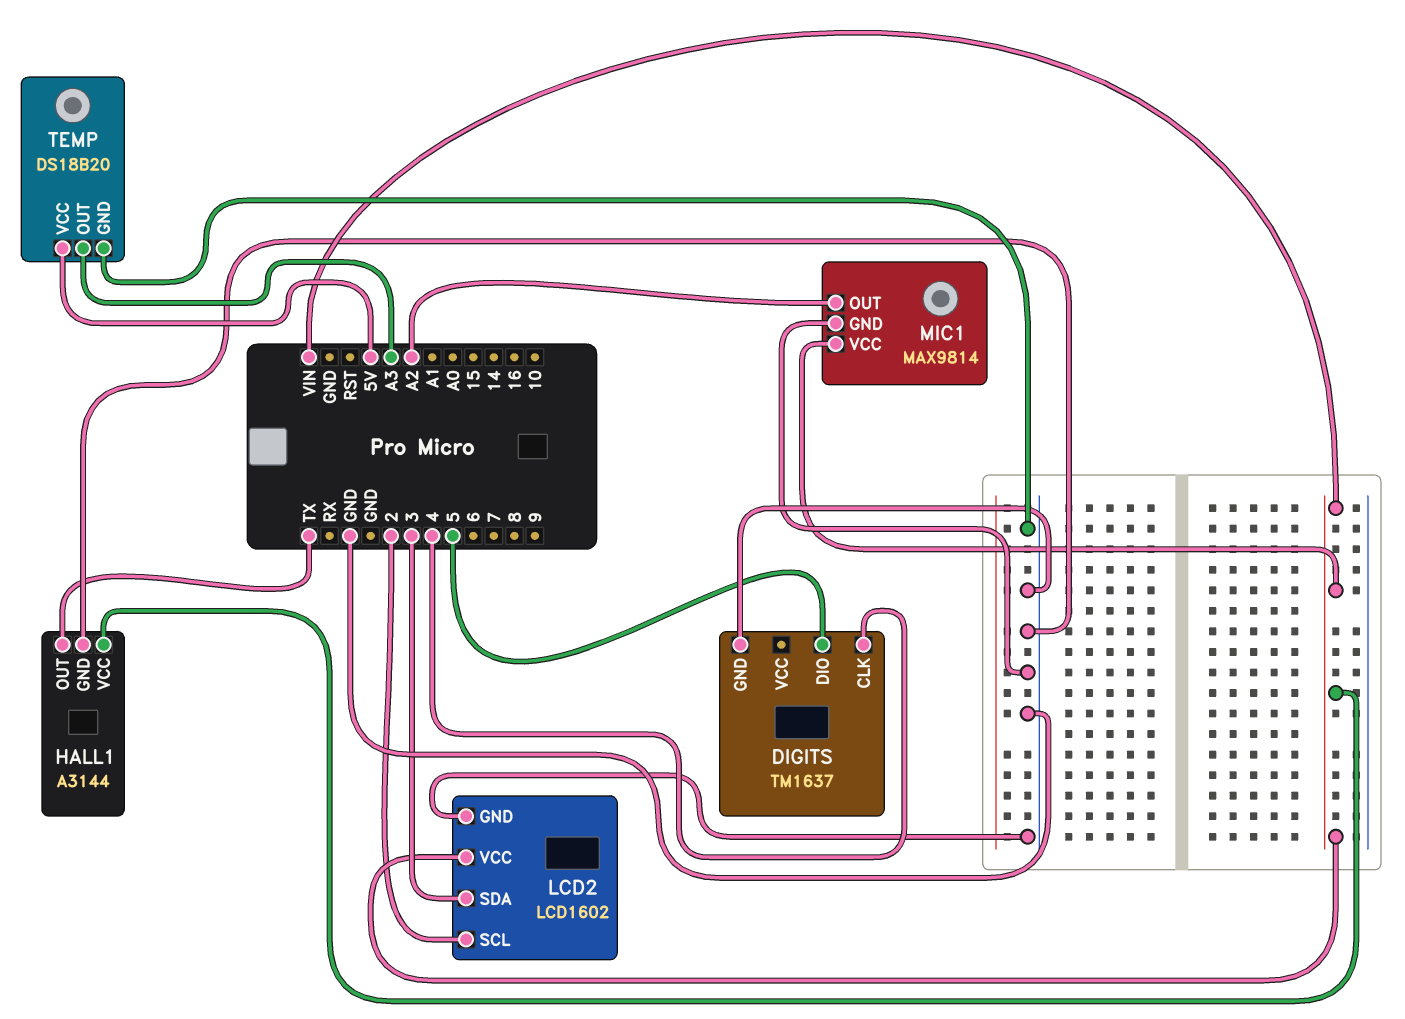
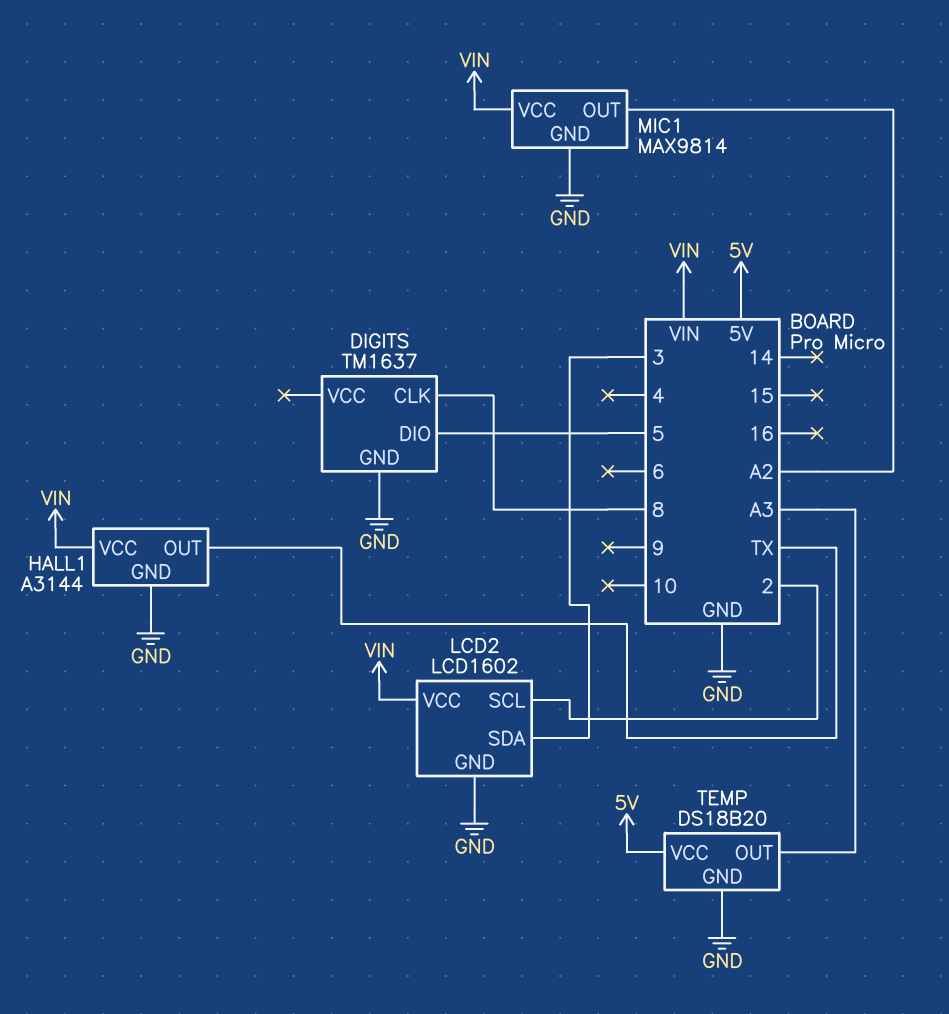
DIGITS pin CLK: 4 -> 8

